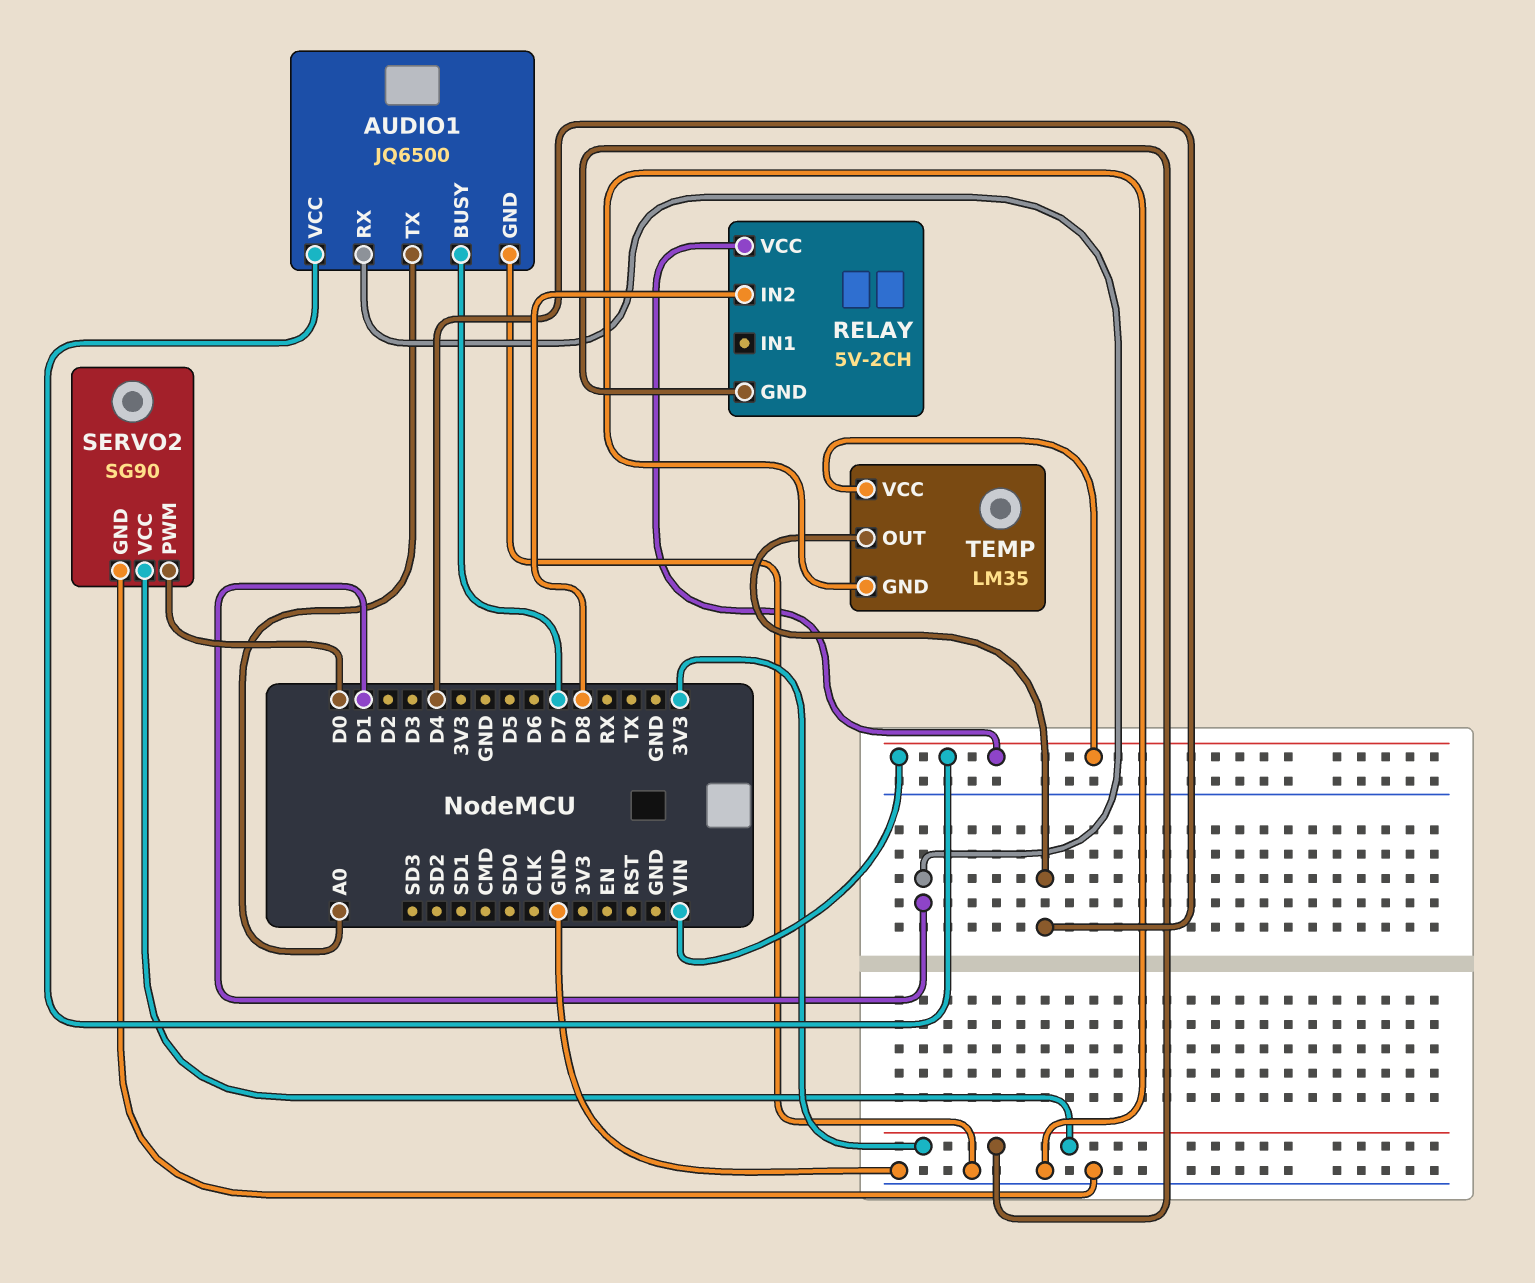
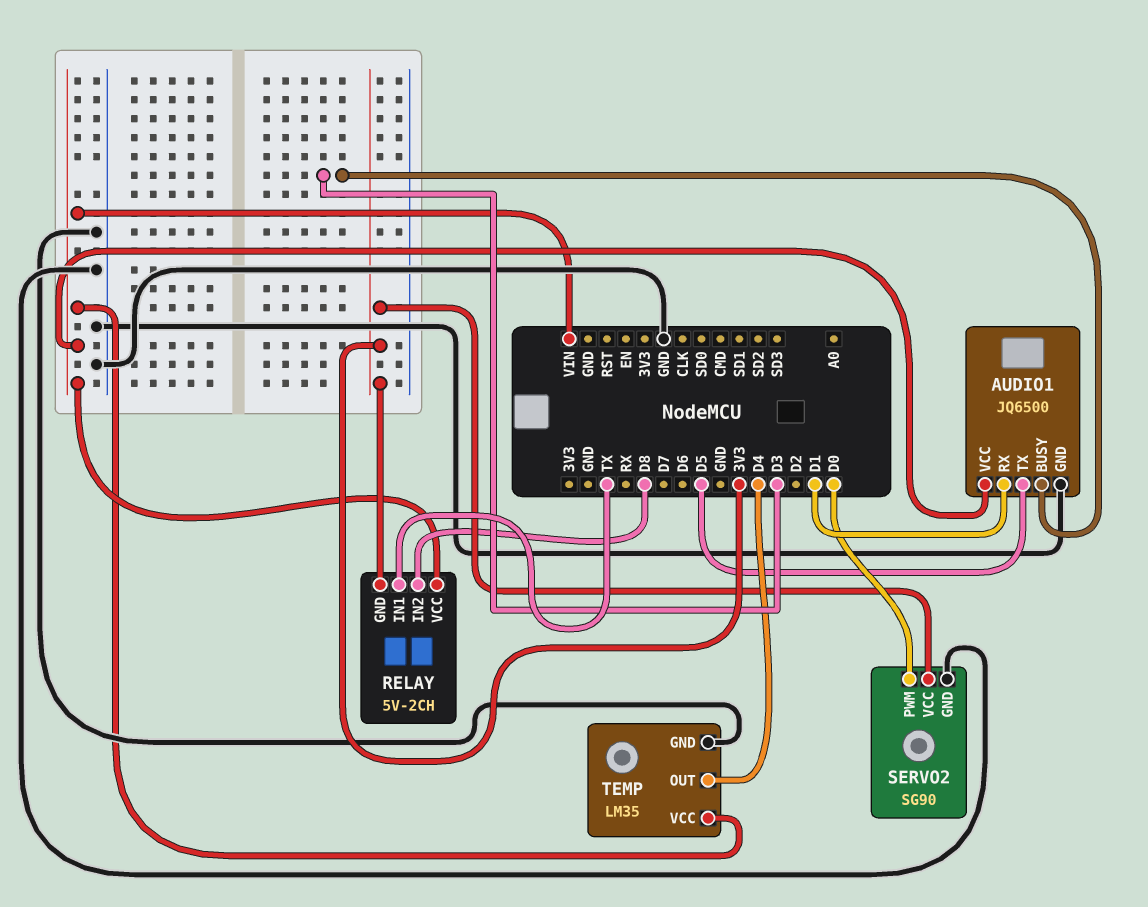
AUDIO1 pin BUSY: D7 -> D3
AUDIO1 pin TX: A0 -> D5
RELAY pin IN1: none -> TX

